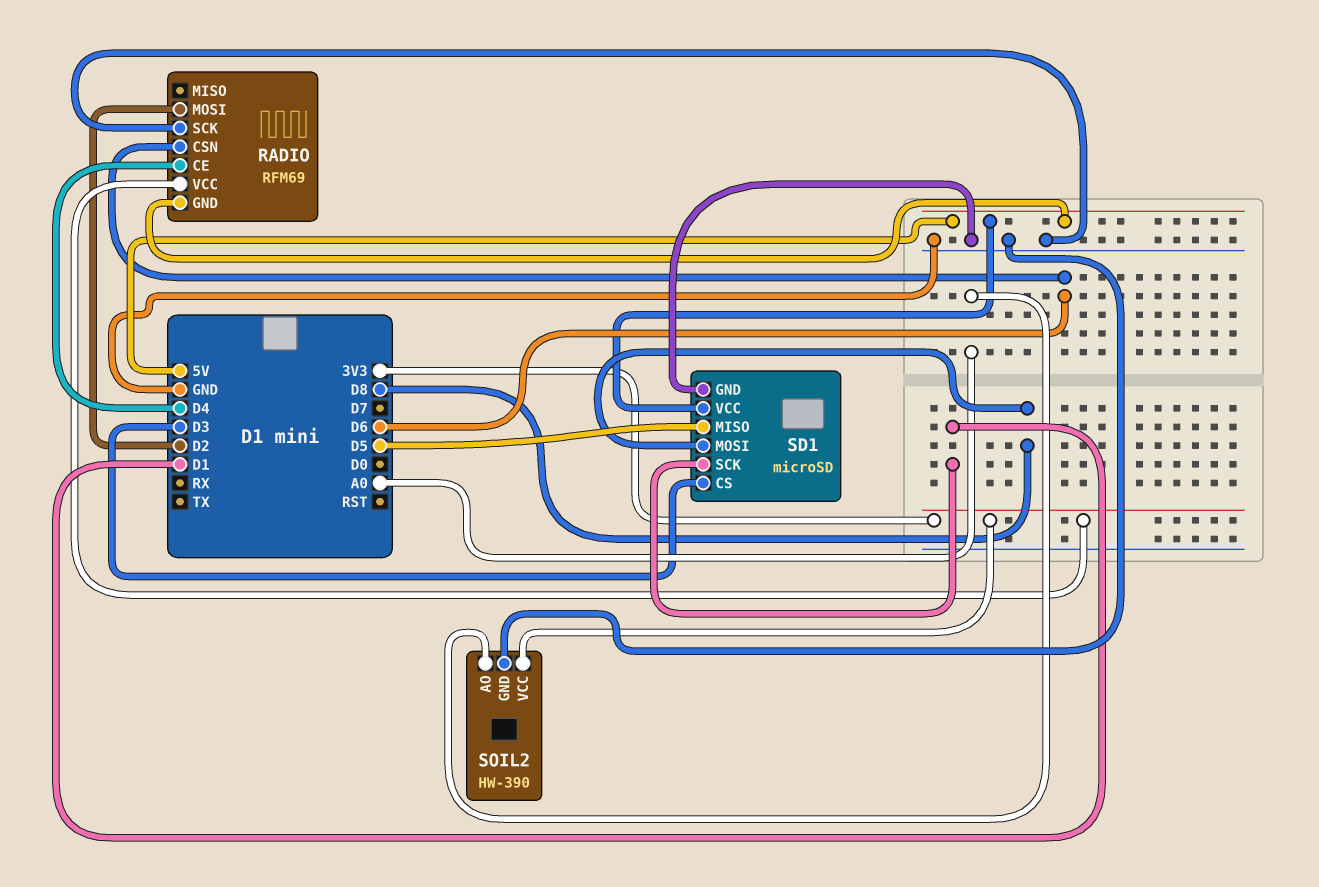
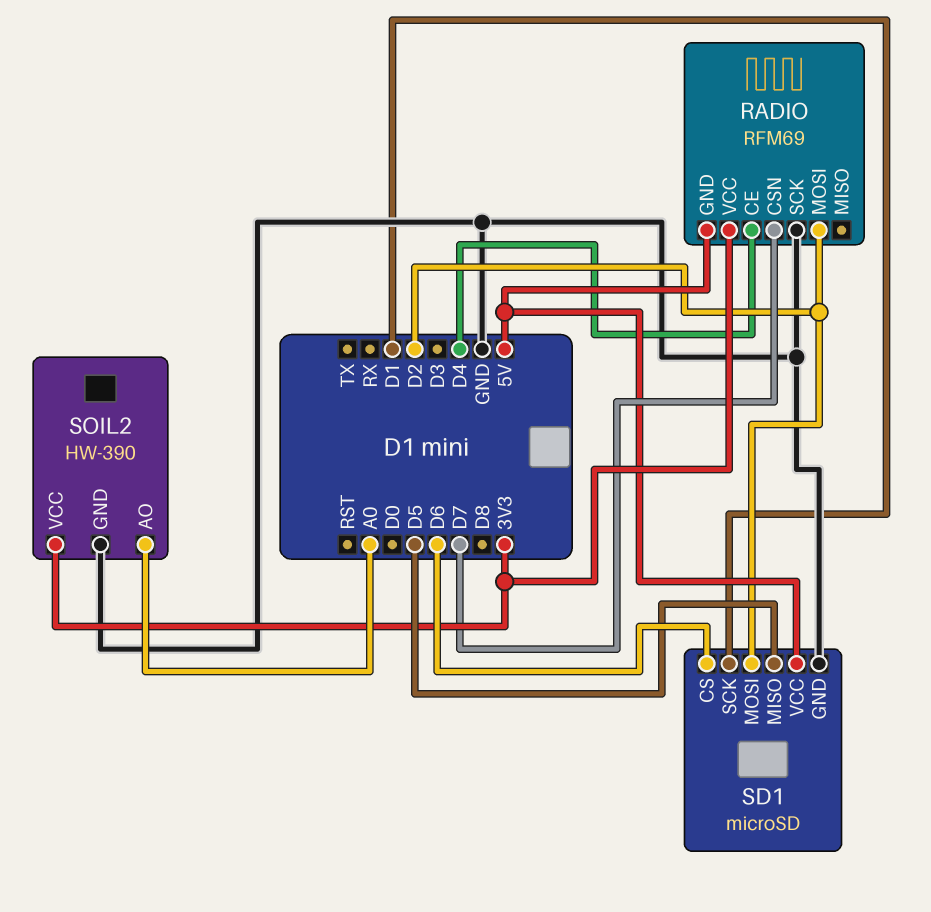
RADIO pin CSN: D6 -> D7
SD1 pin CS: D3 -> D6
SD1 pin MOSI: D8 -> D2

